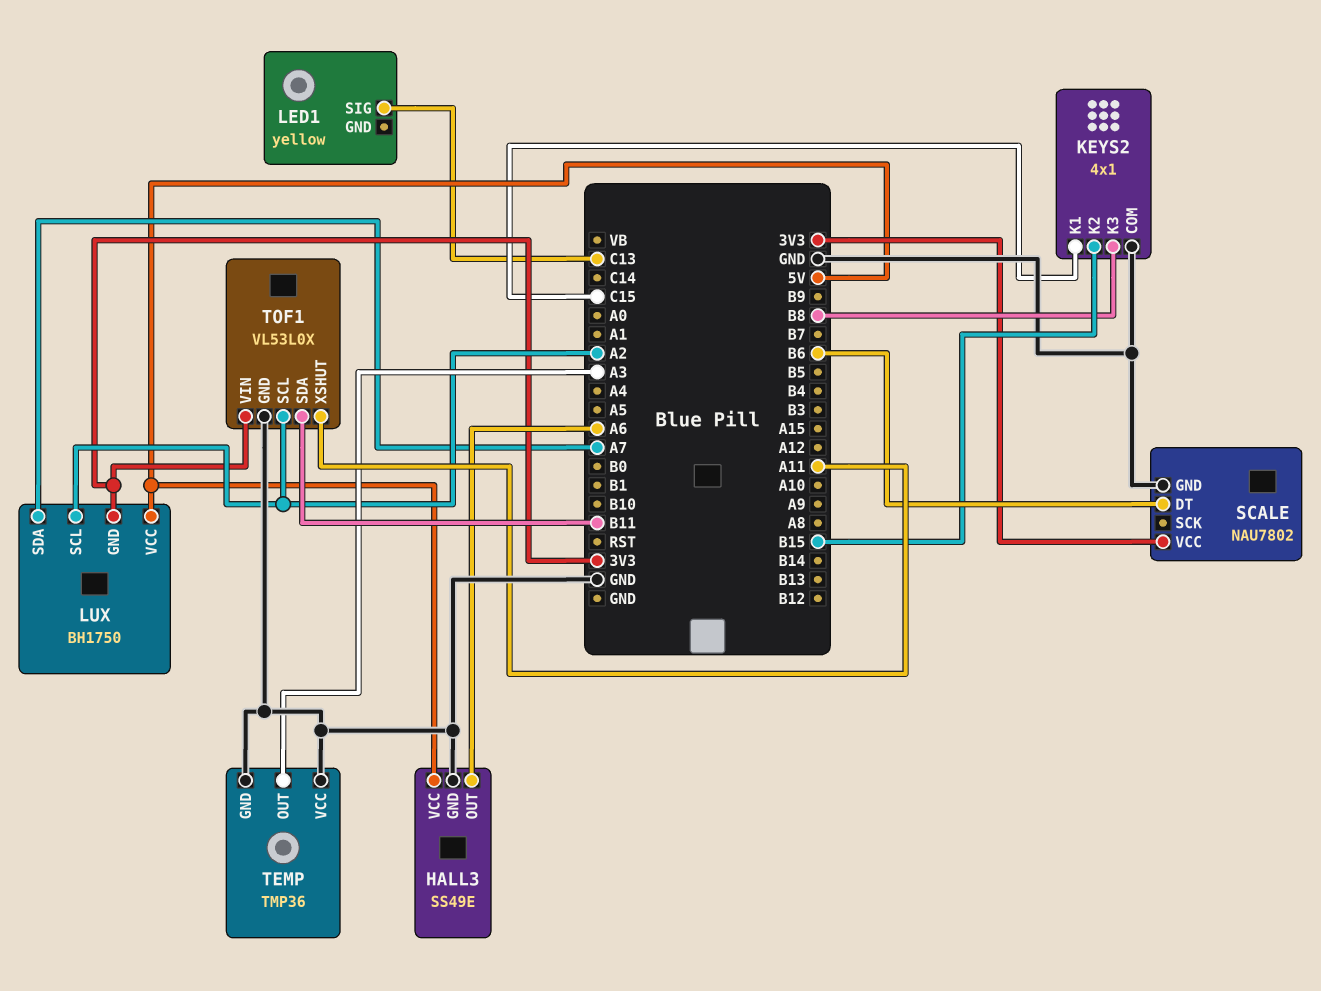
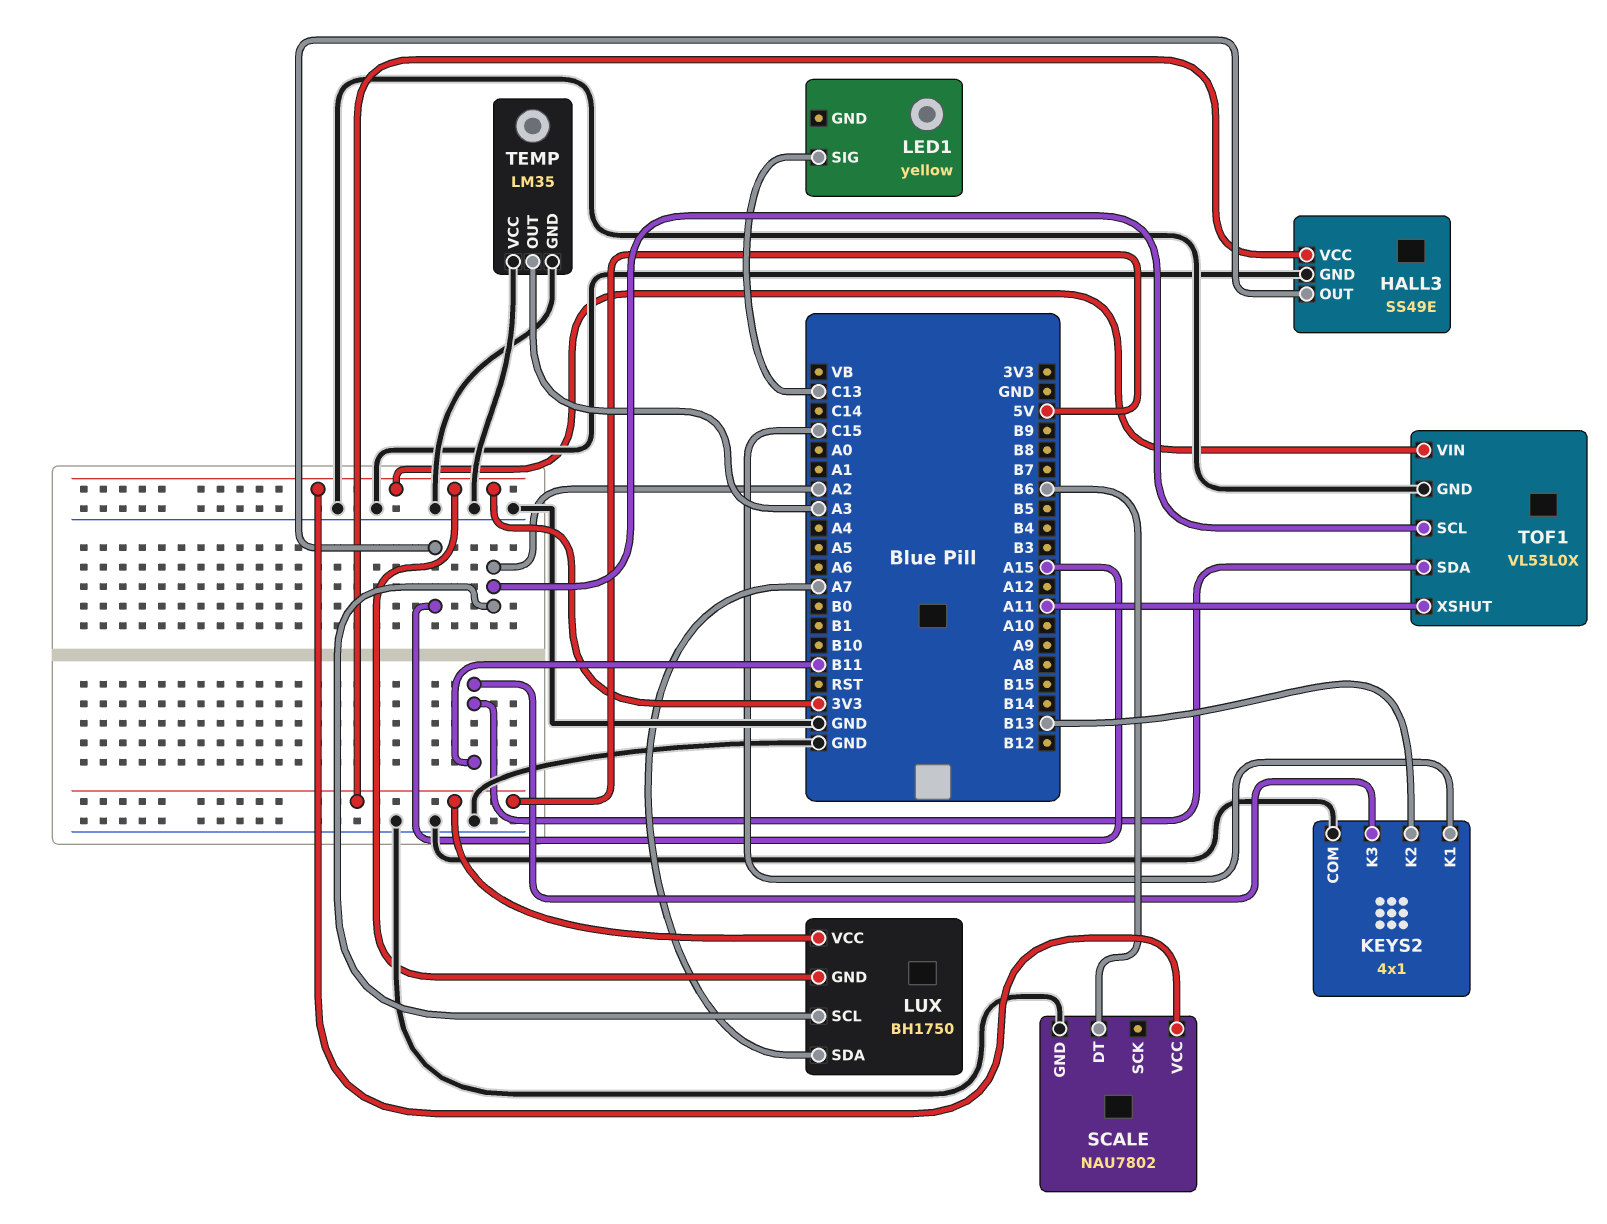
HALL3 pin OUT: A6 -> A15
KEYS2 pin K2: B15 -> B13
KEYS2 pin K3: B8 -> B11
TEMP: TMP36 -> LM35

